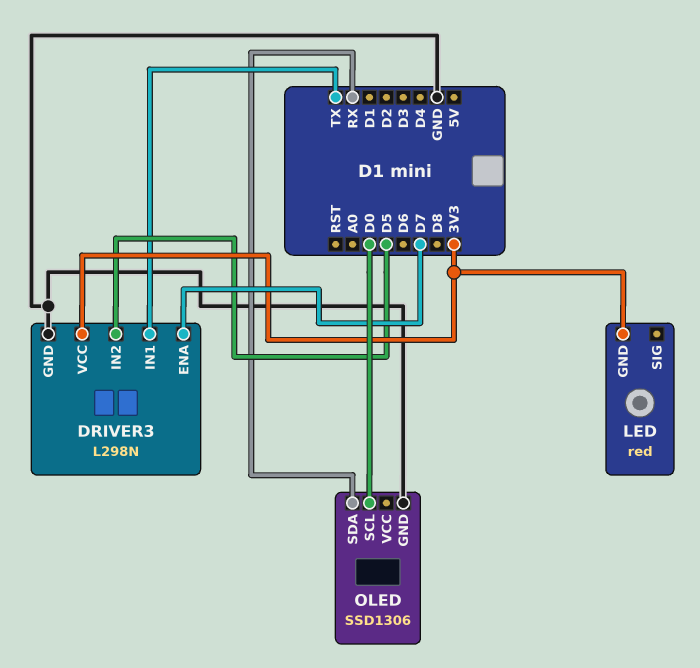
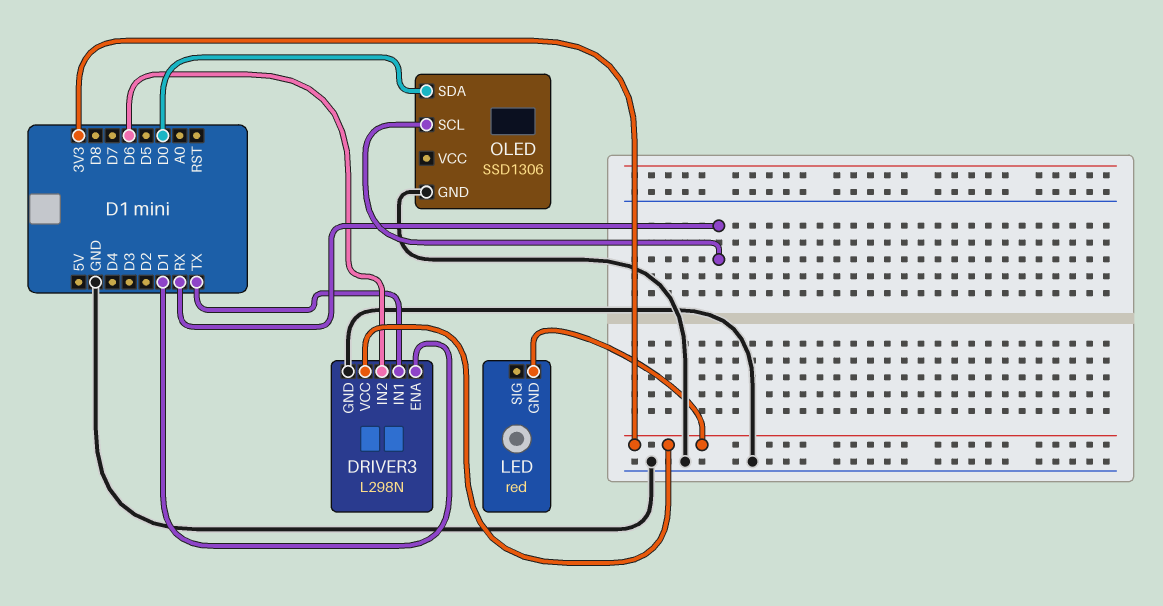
DRIVER3 pin ENA: D7 -> D1
DRIVER3 pin IN2: D5 -> D6
OLED pin SCL: D0 -> RX
OLED pin SDA: RX -> D0

